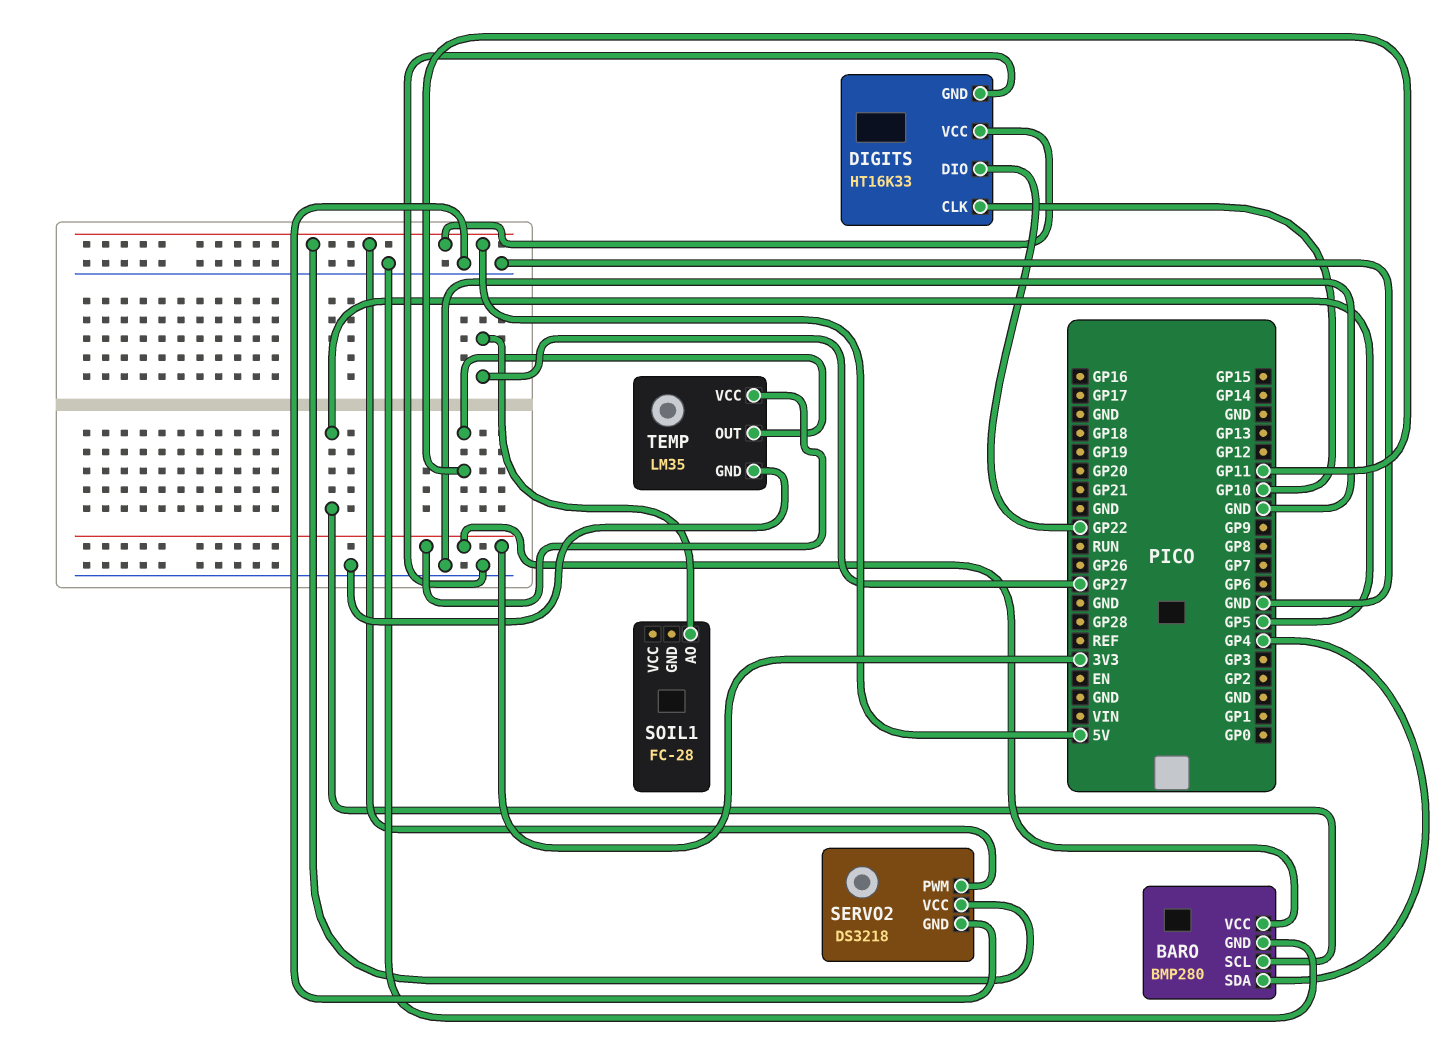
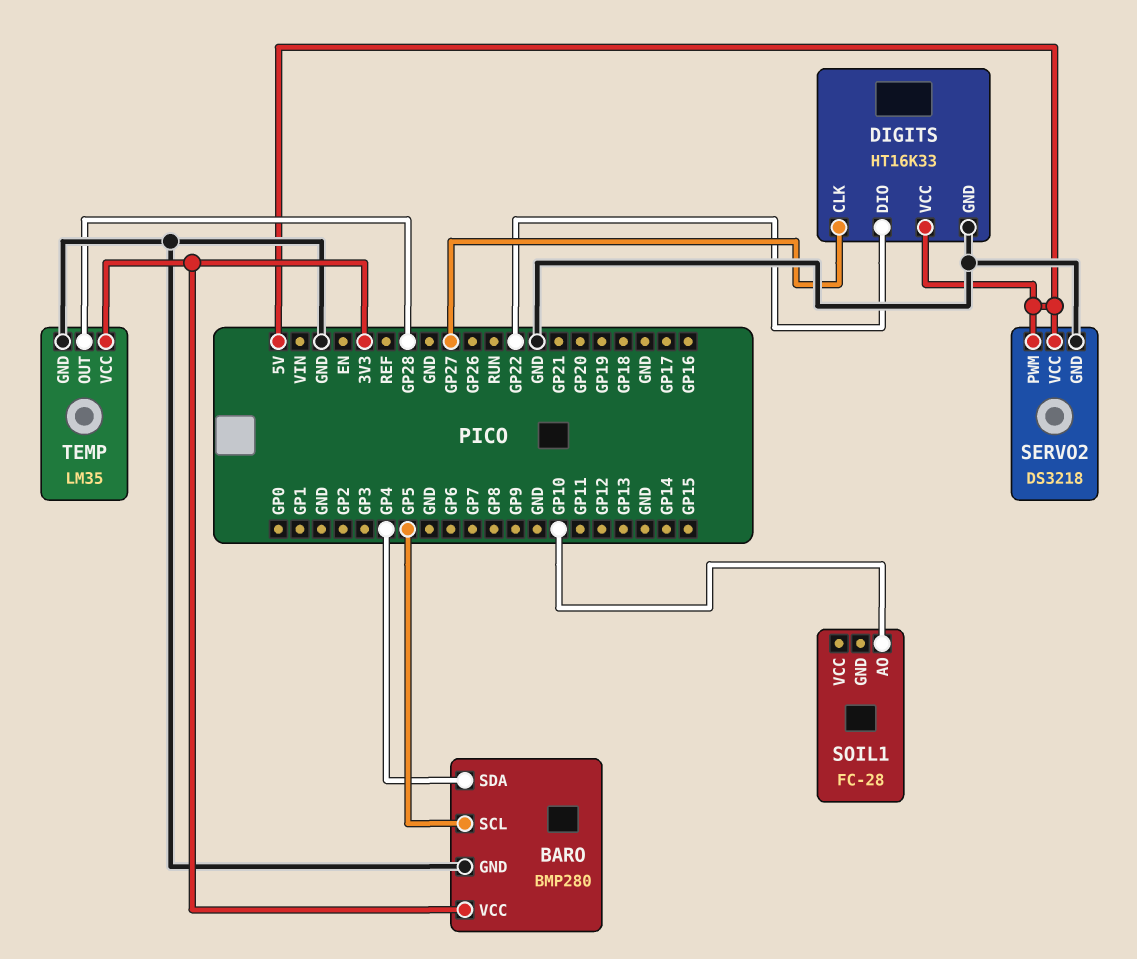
DIGITS pin CLK: GP10 -> GP27
SOIL1 pin AO: GP27 -> GP10
TEMP pin OUT: GP11 -> GP28

